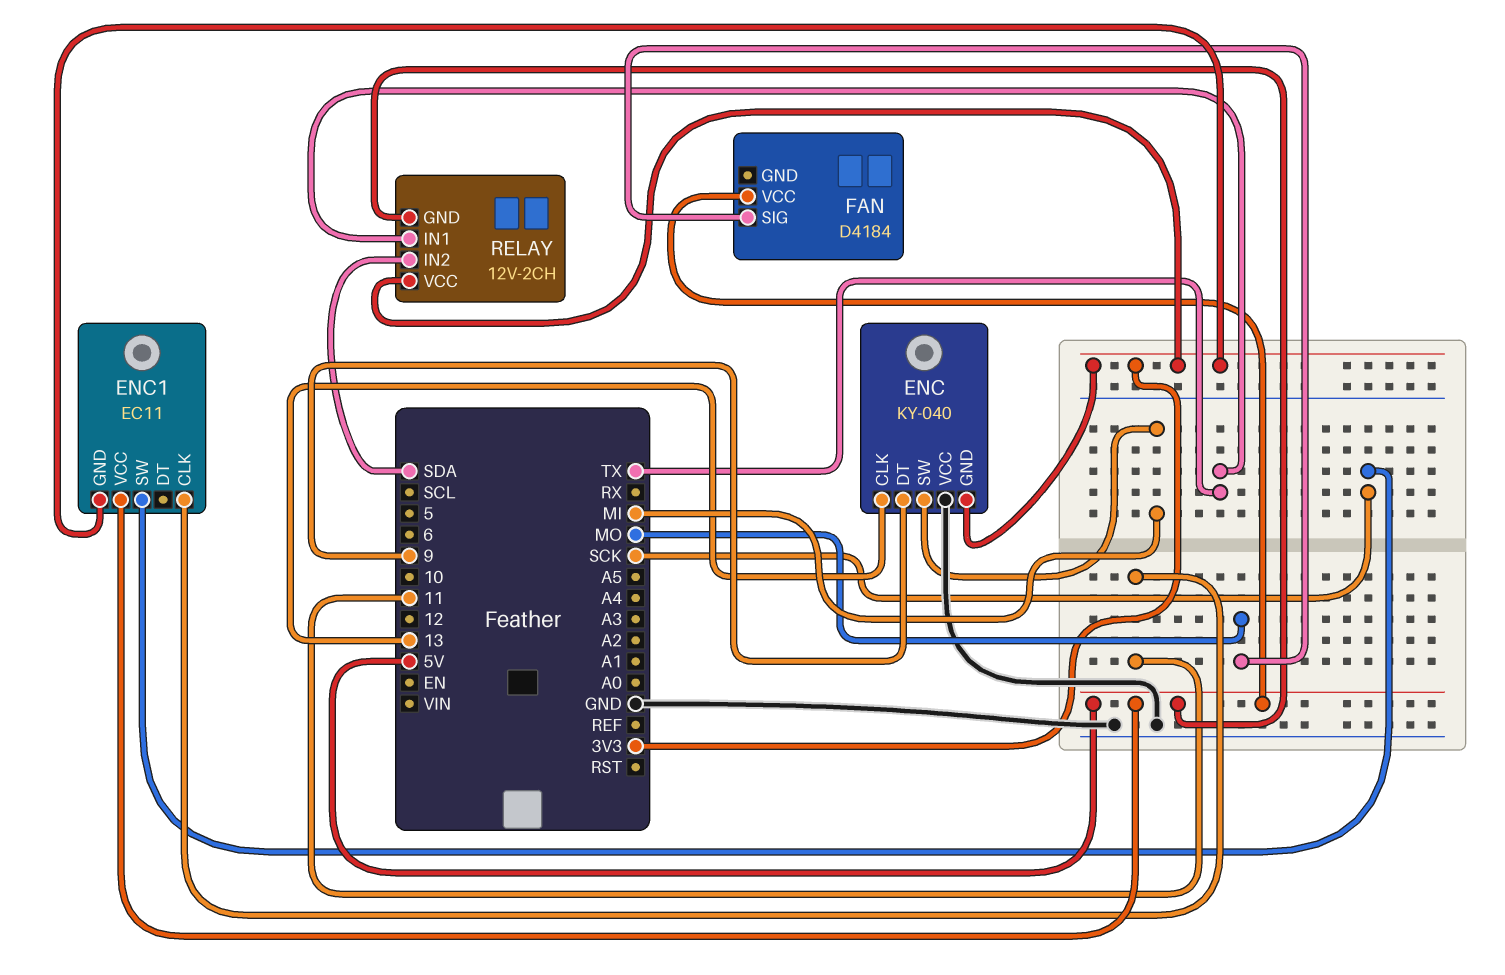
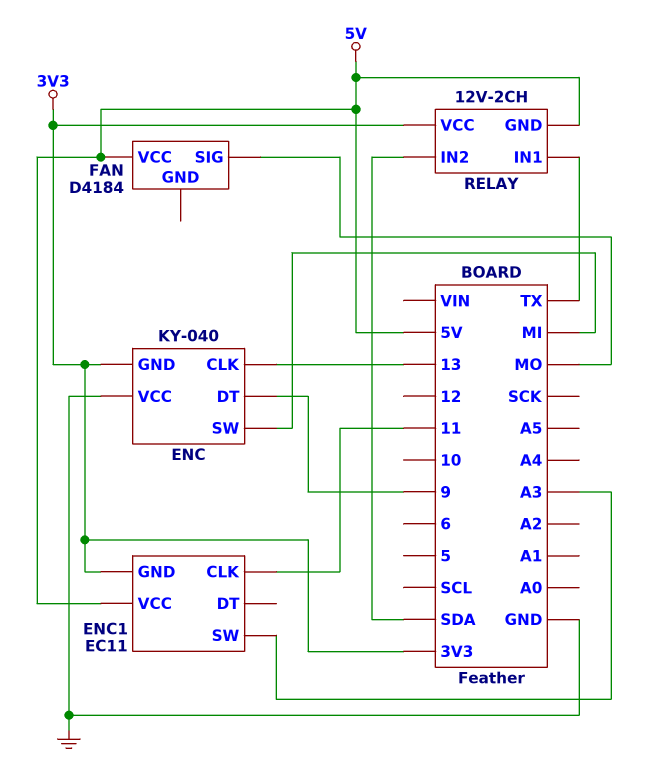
ENC1 pin SW: SCK -> A3

